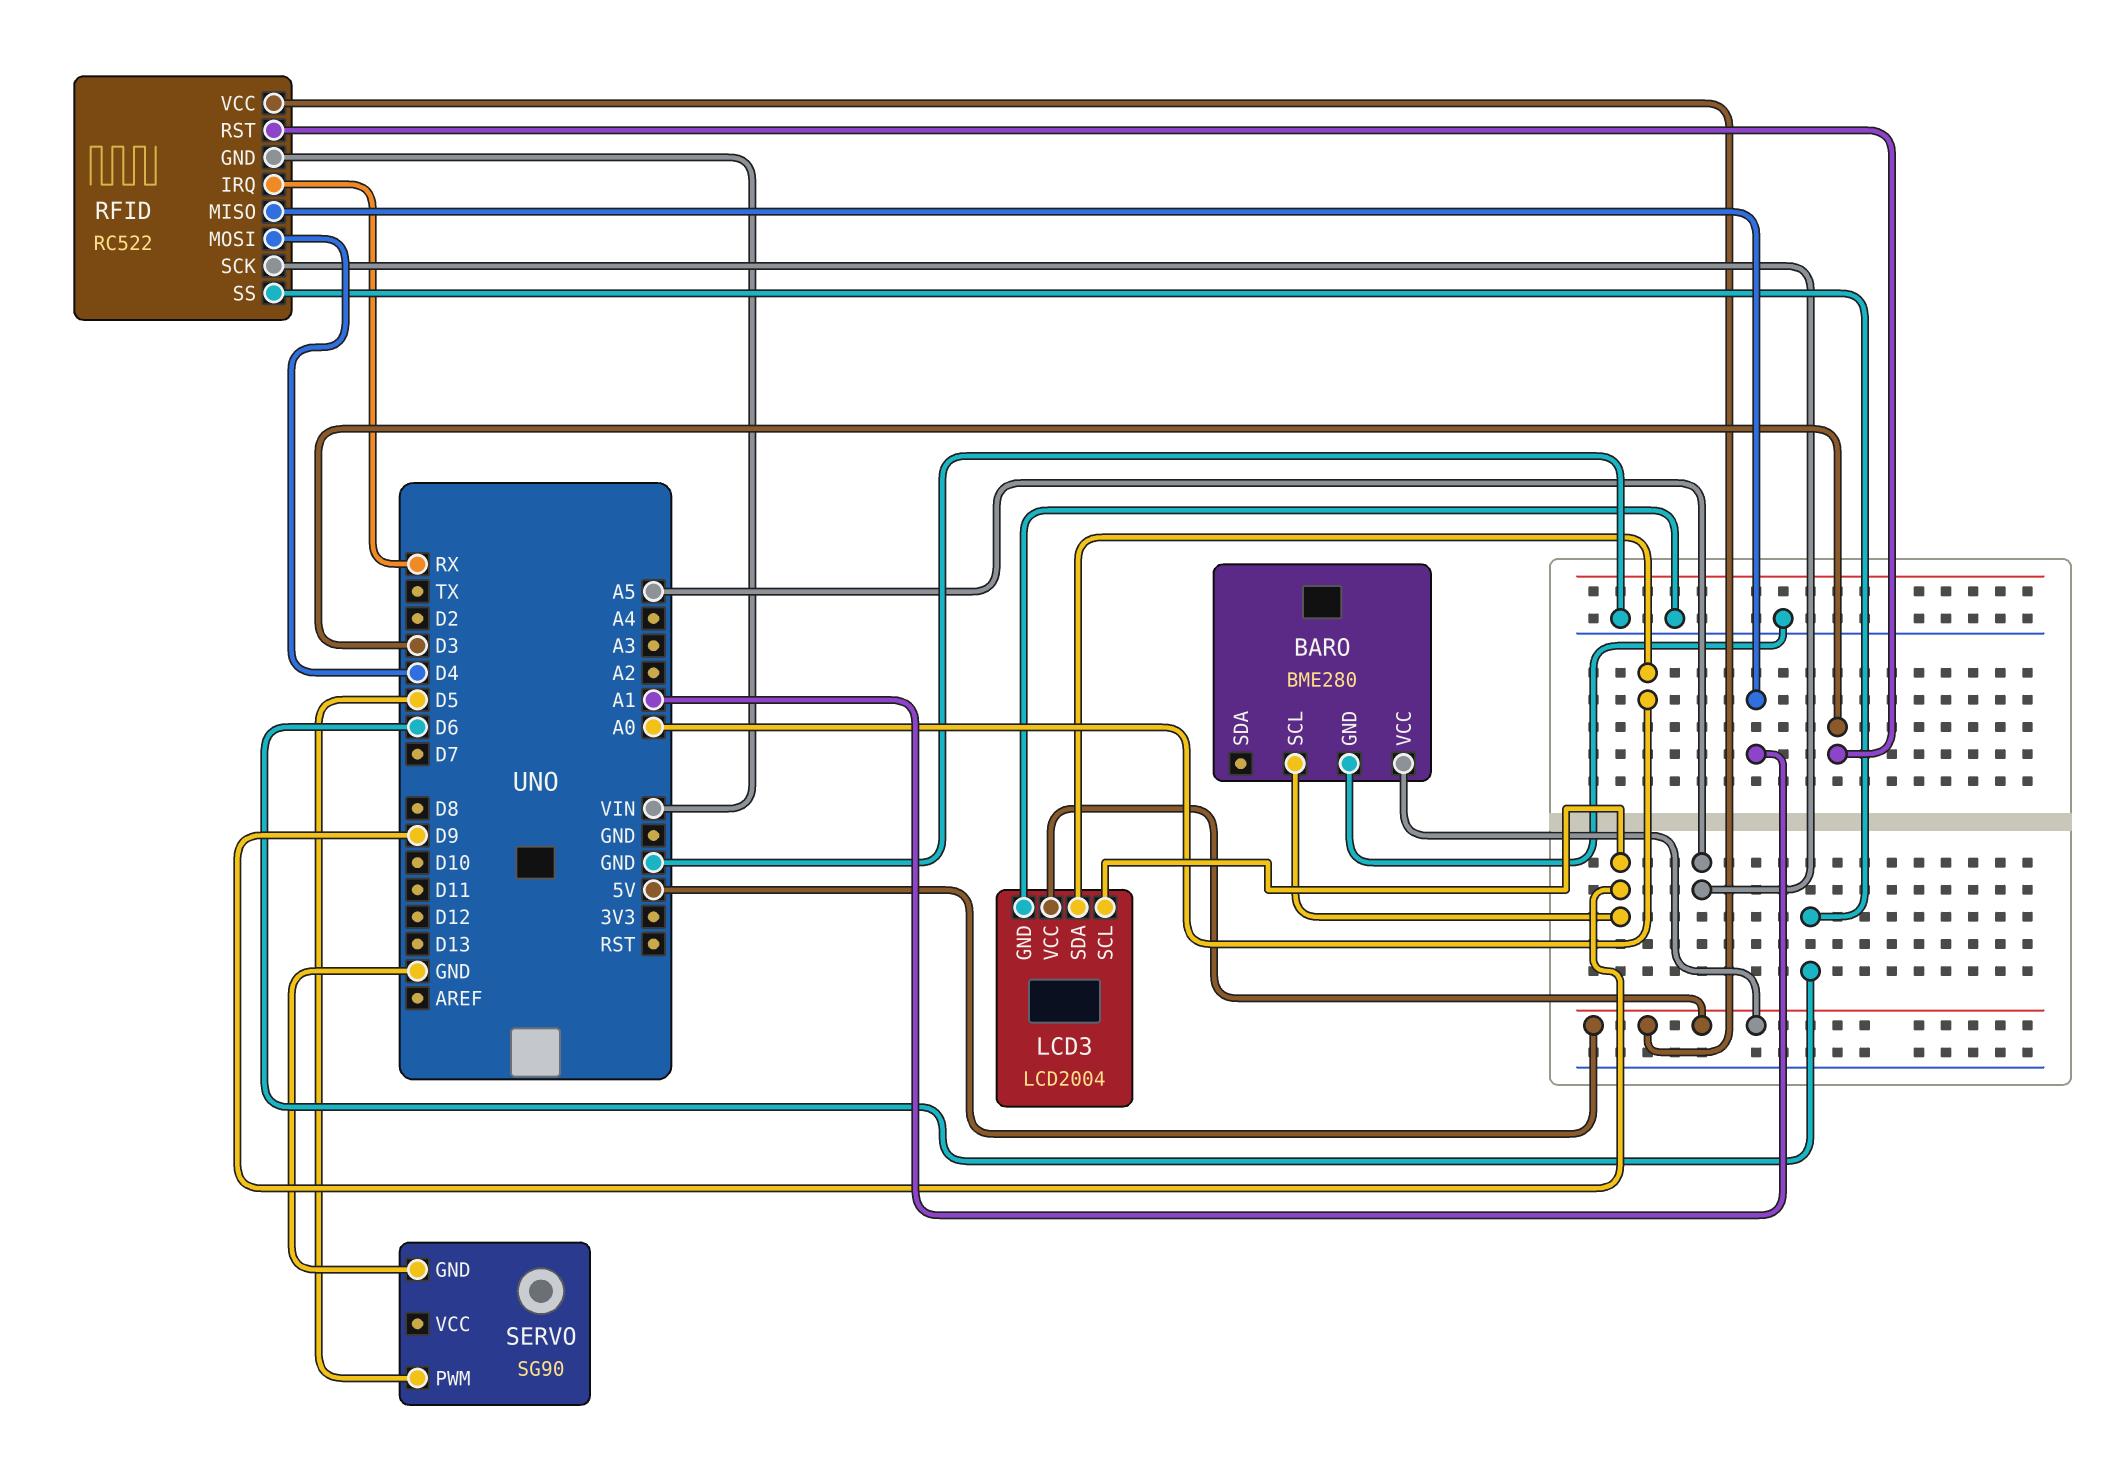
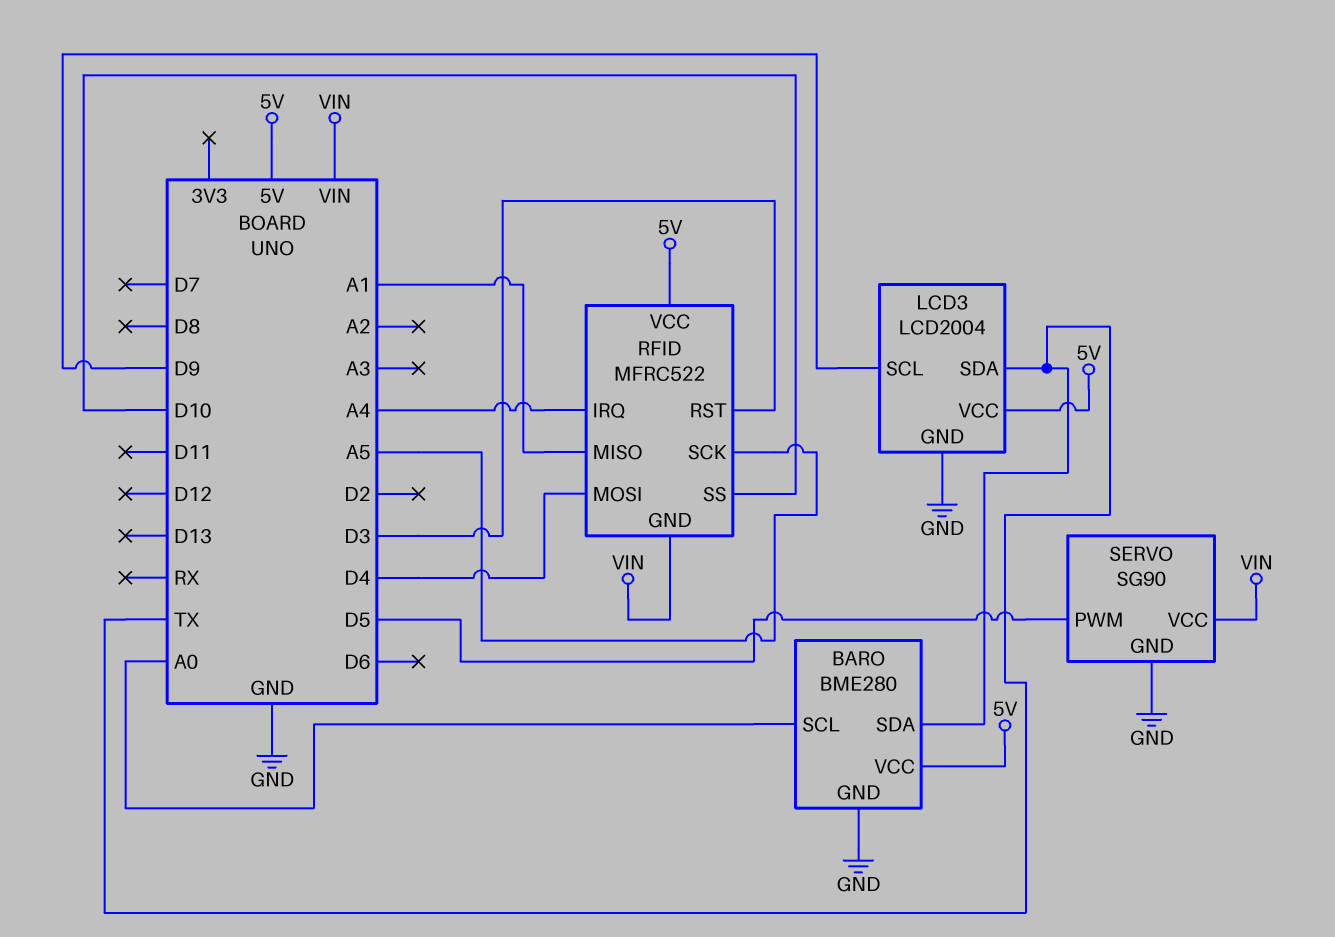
BARO pin SCL: D9 -> A0
BARO pin SDA: none -> TX
LCD3 pin SDA: A0 -> TX
RFID: RC522 -> MFRC522
RFID pin IRQ: RX -> A4
RFID pin SS: D6 -> D10
SERVO pin VCC: none -> VIN

